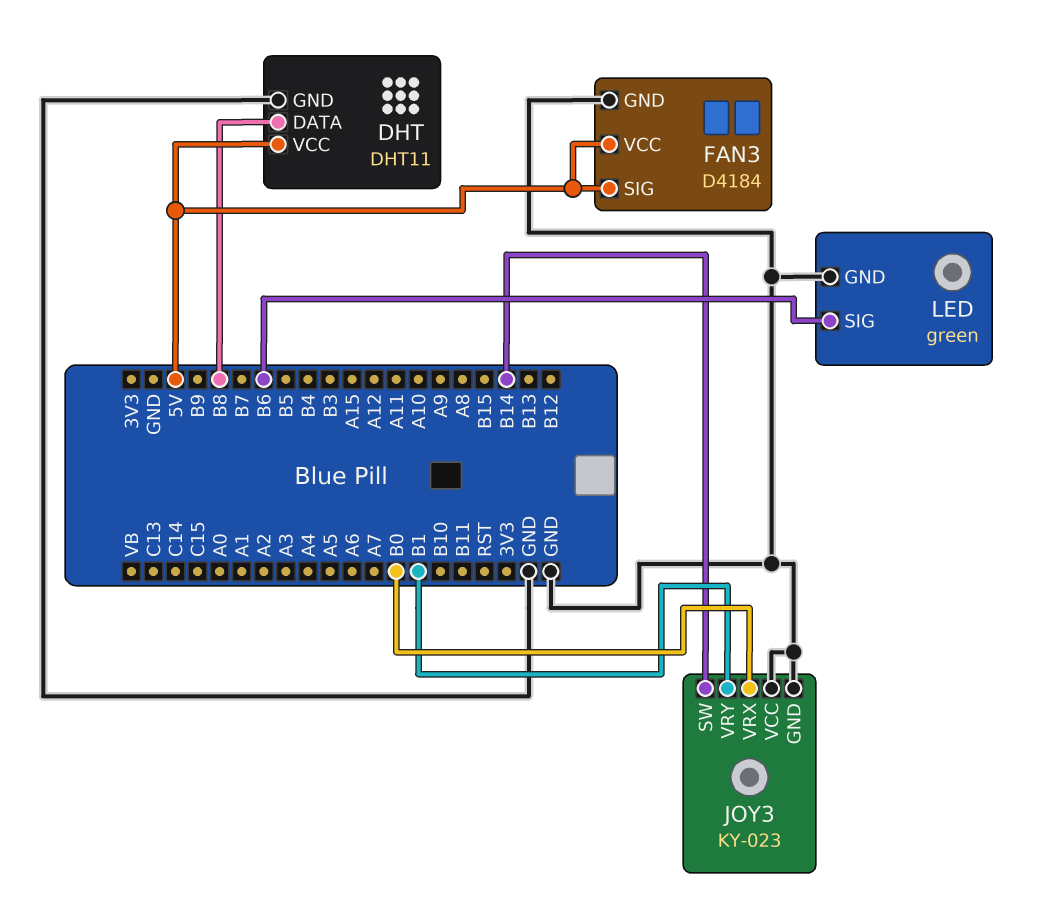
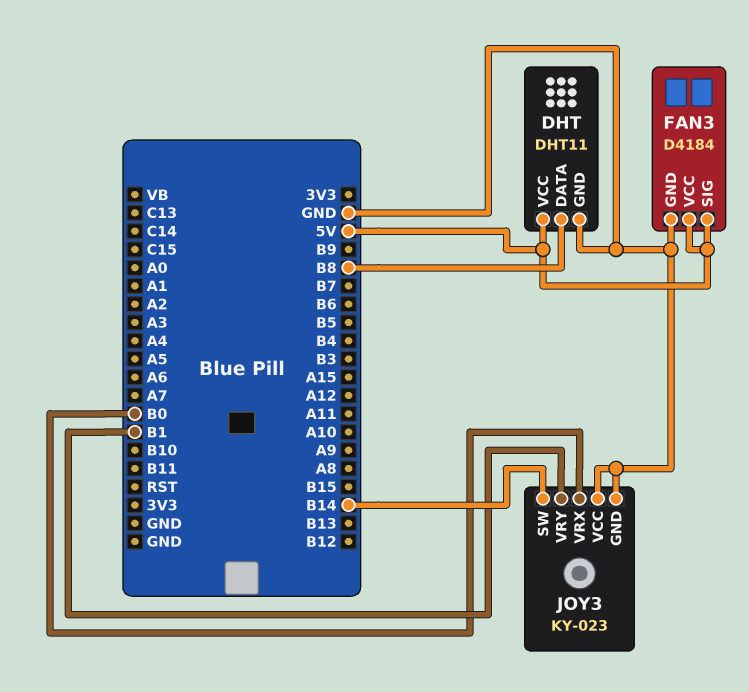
LED: green -> none
LED pin GND: GND -> none
LED pin SIG: B6 -> none

